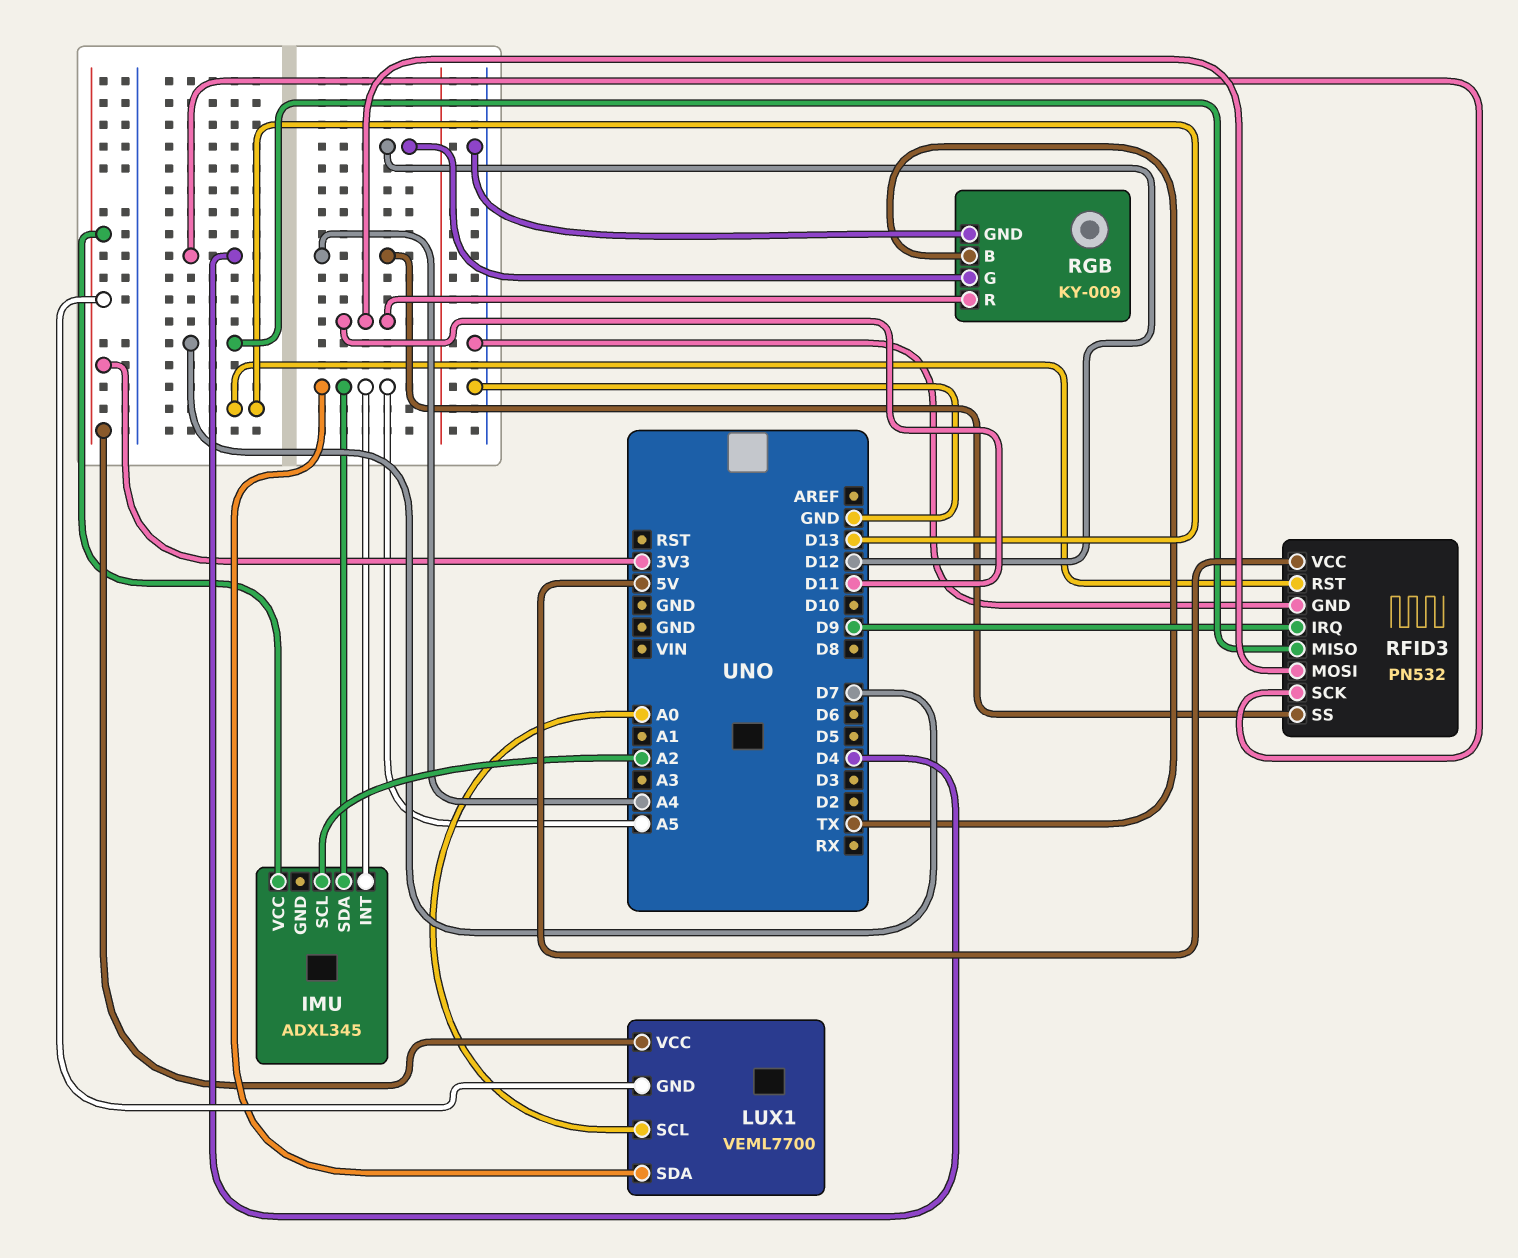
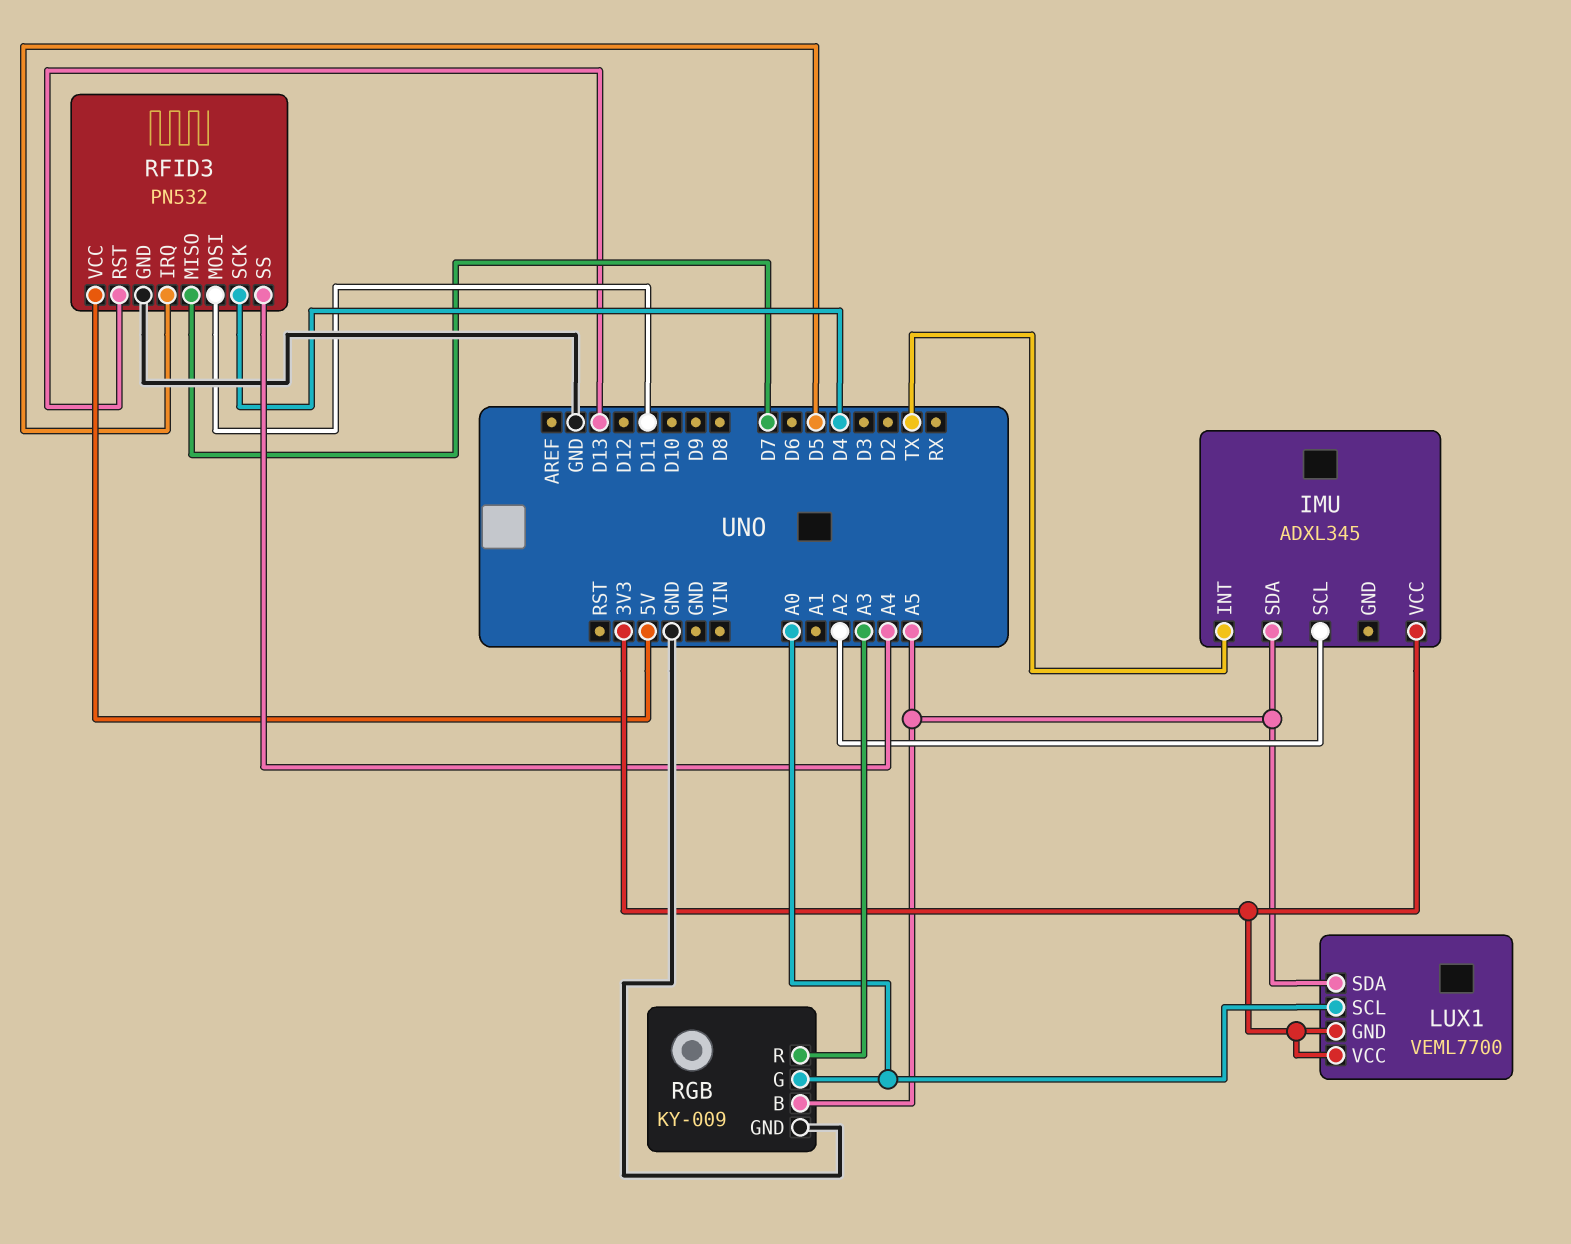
IMU pin INT: A5 -> TX
RFID3 pin IRQ: D9 -> D5
RGB pin B: TX -> A5
RGB pin G: D12 -> A0
RGB pin R: D11 -> A3

